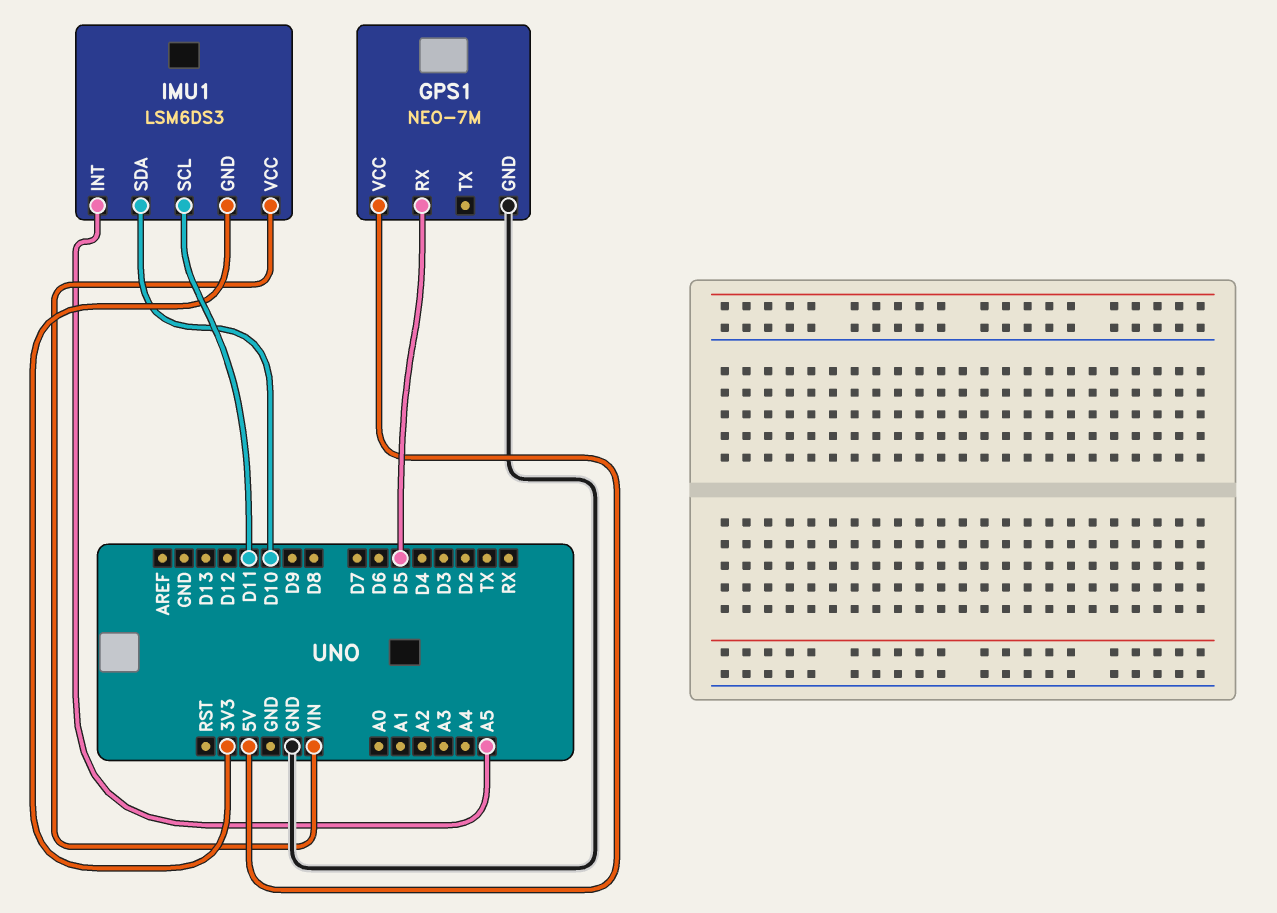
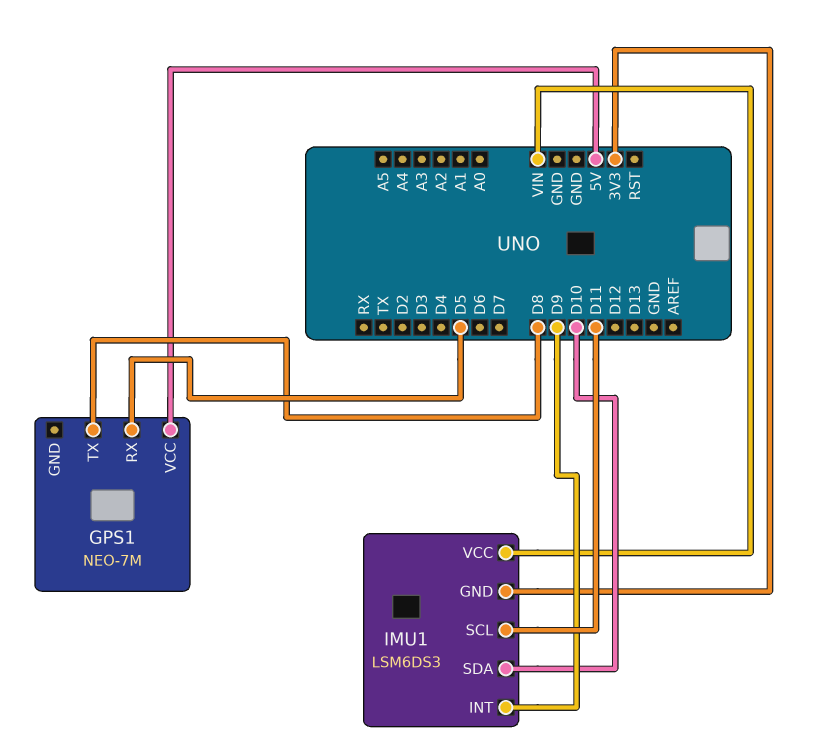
GPS1 pin GND: GND -> none
GPS1 pin TX: none -> D8
IMU1 pin INT: A5 -> D9

